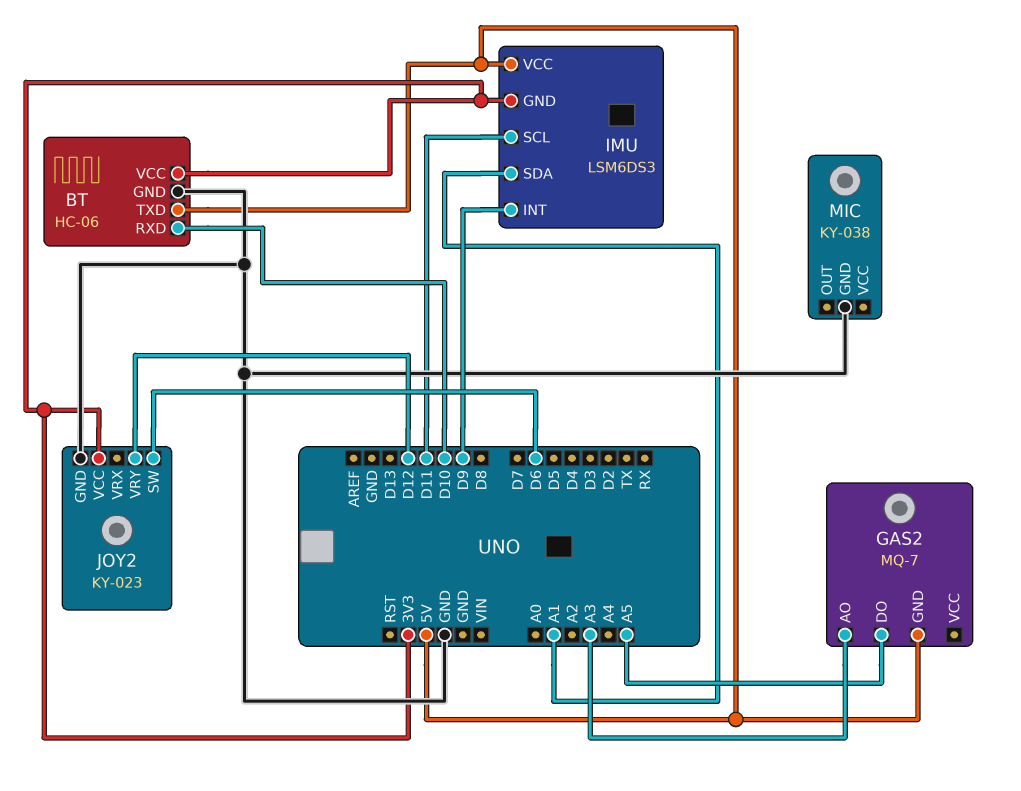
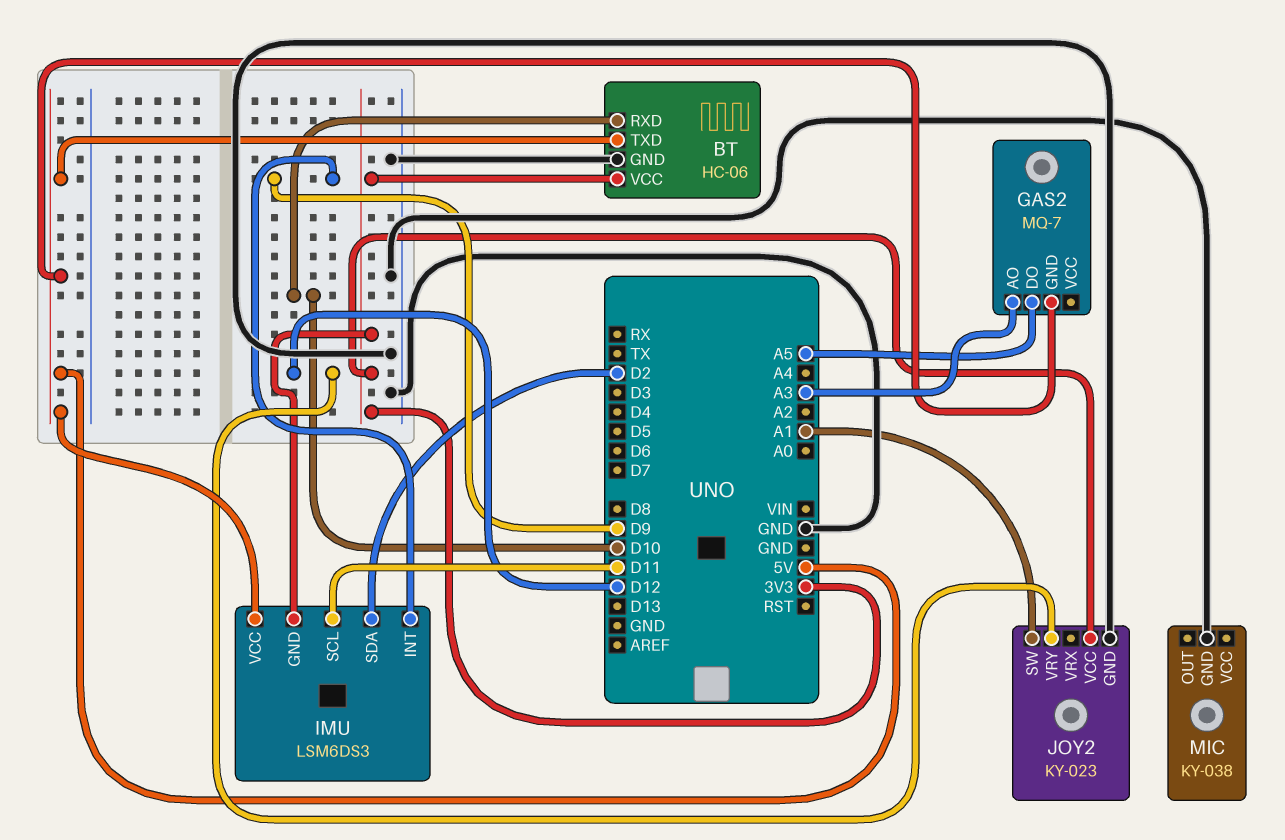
IMU pin SDA: A1 -> D2
JOY2 pin SW: D6 -> A1

